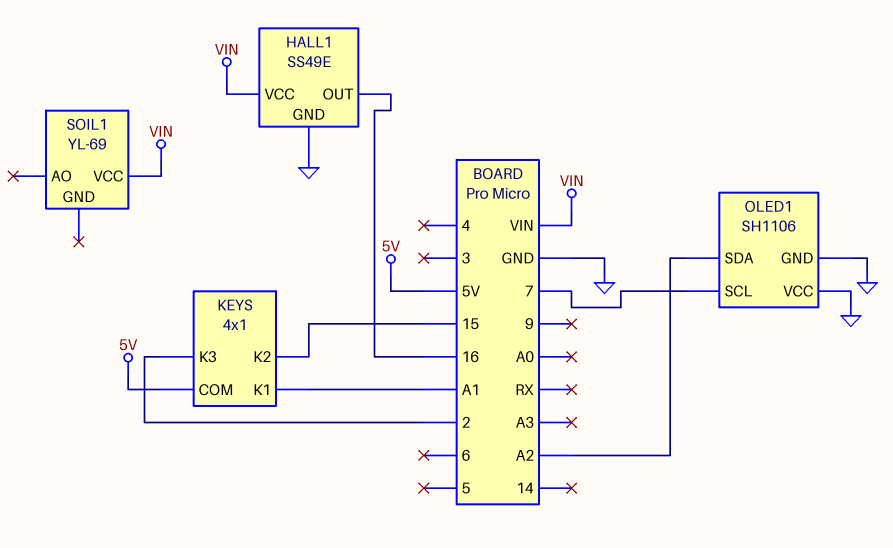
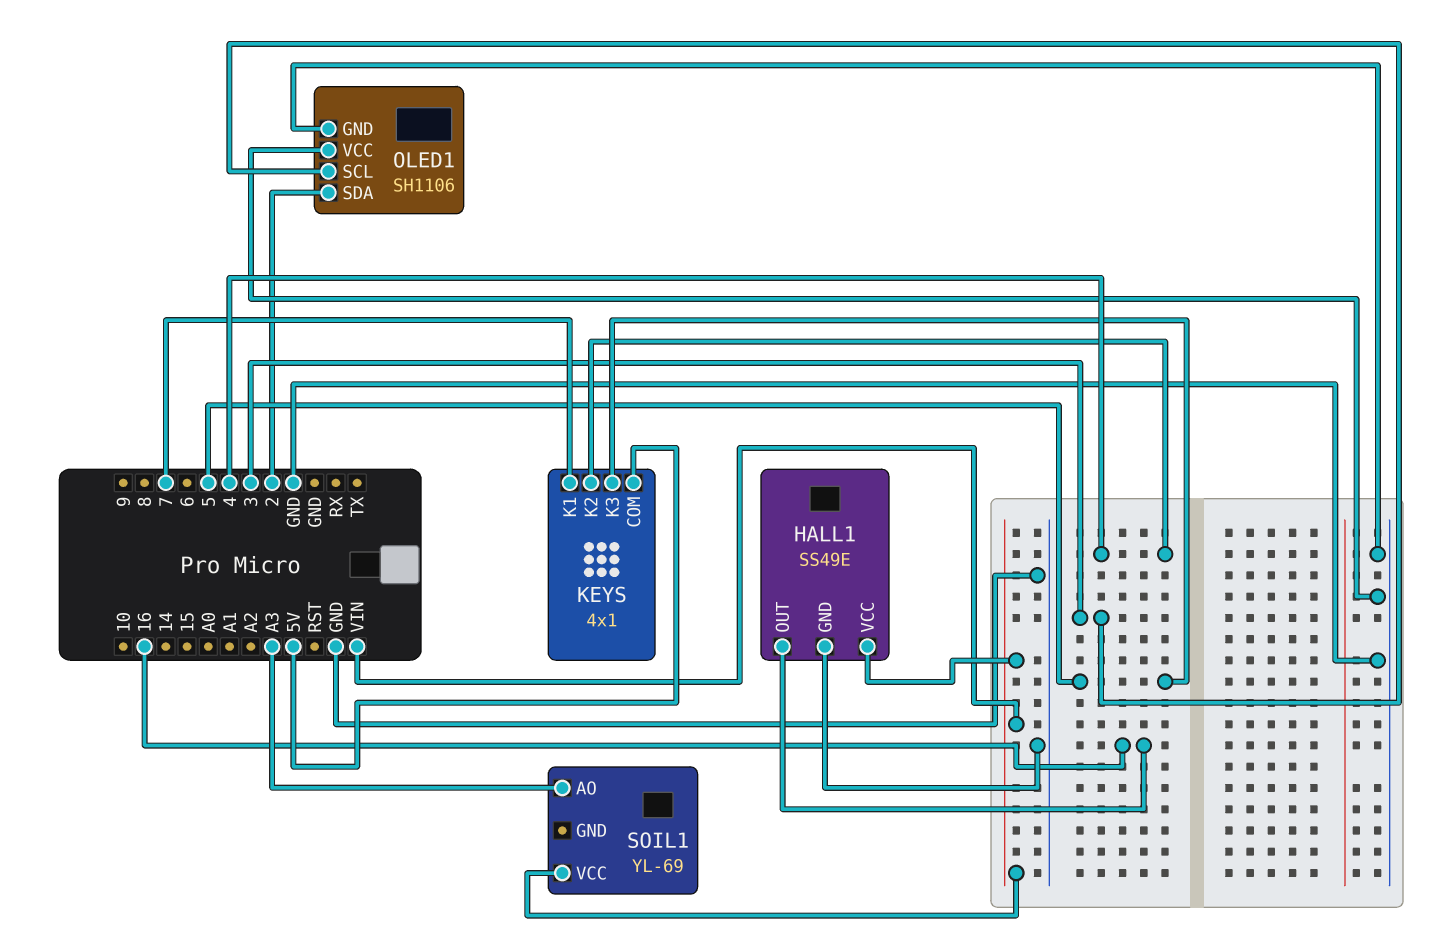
KEYS pin K1: A1 -> 7
KEYS pin K2: 15 -> 4
KEYS pin K3: 2 -> 5
OLED1 pin SCL: 7 -> 3
OLED1 pin SDA: A2 -> 2
SOIL1 pin AO: none -> A3

